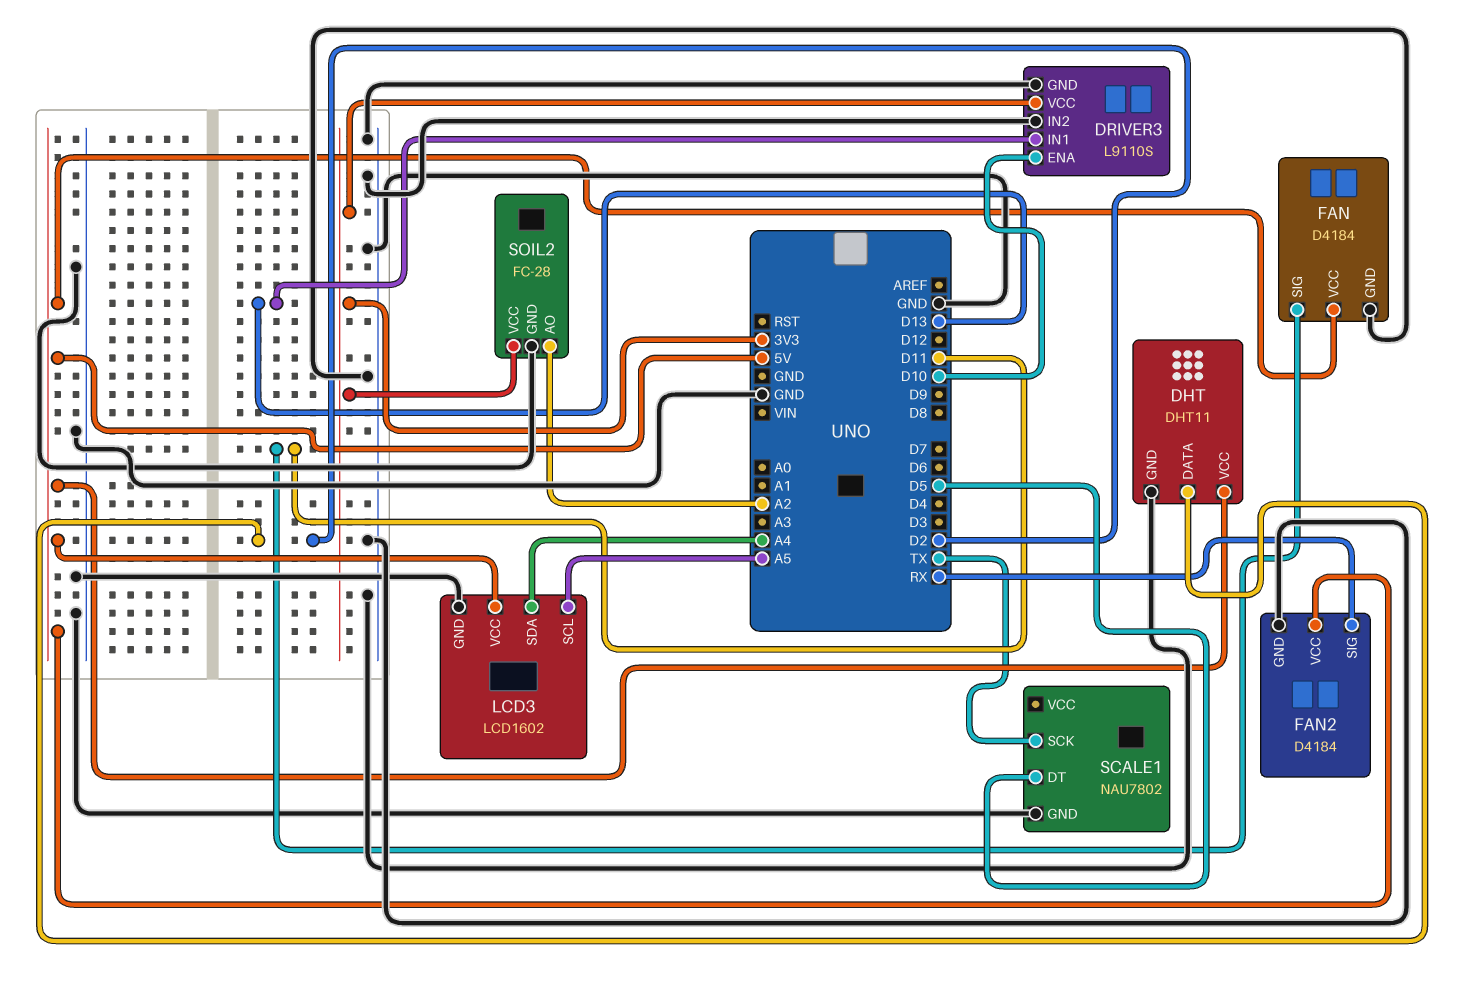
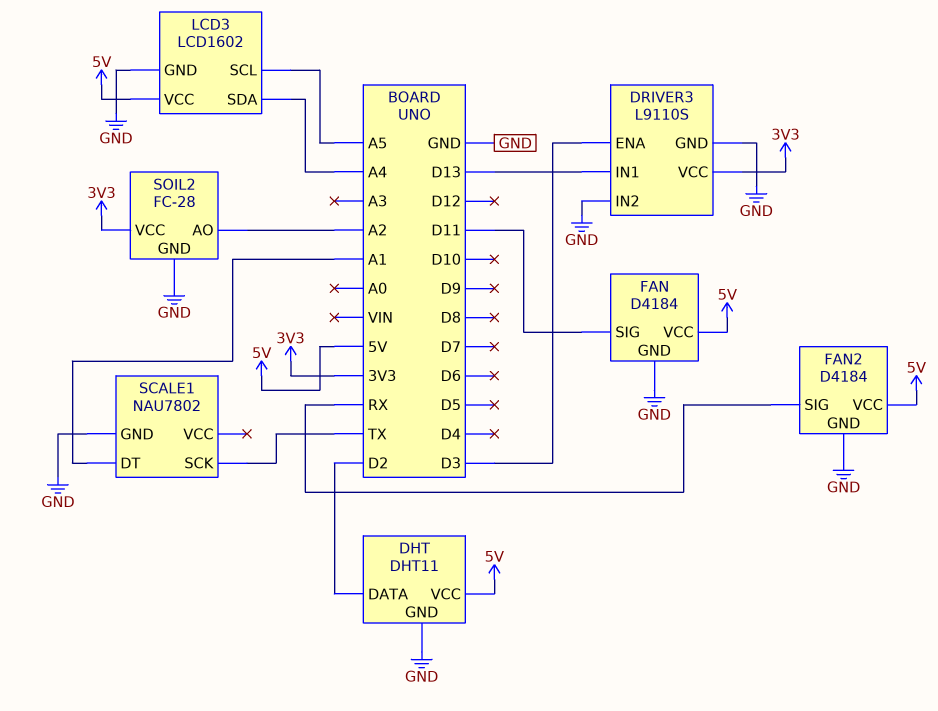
DRIVER3 pin ENA: D10 -> D3
SCALE1 pin DT: D5 -> A1

